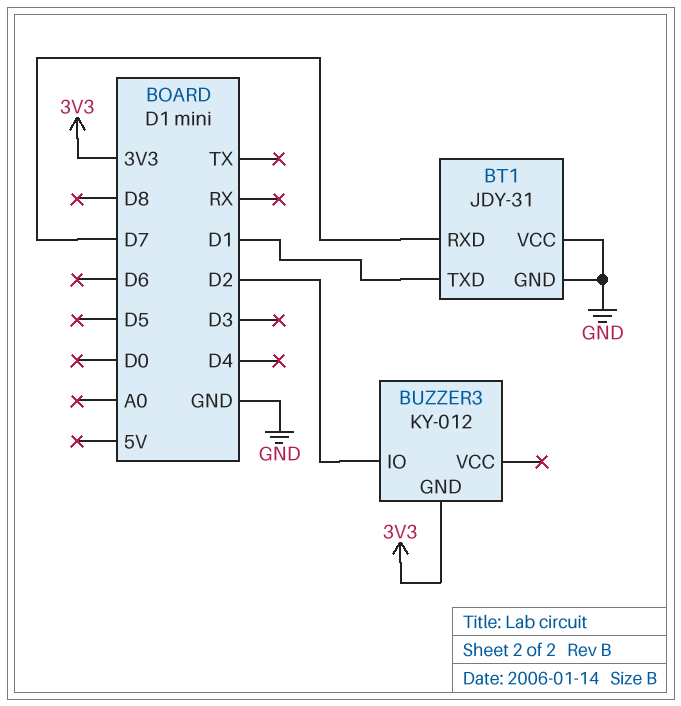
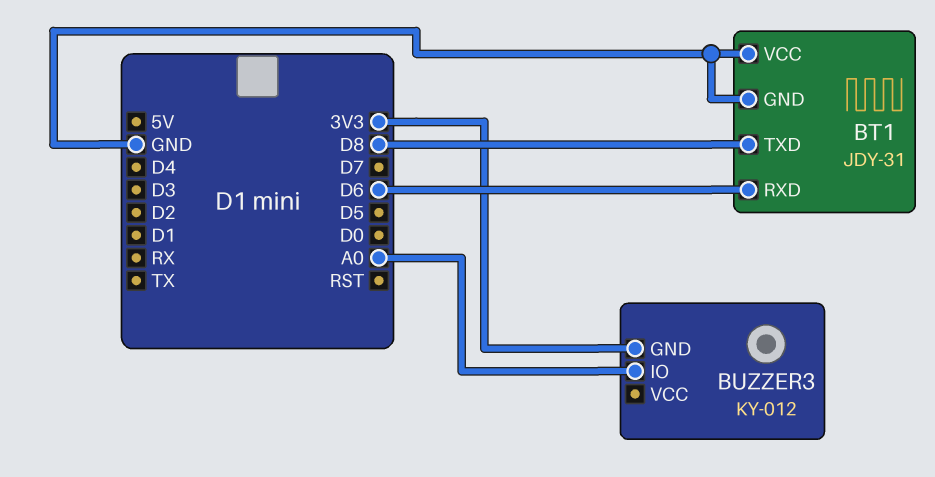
BT1 pin RXD: D7 -> D6
BT1 pin TXD: D1 -> D8
BUZZER3 pin IO: D2 -> A0

